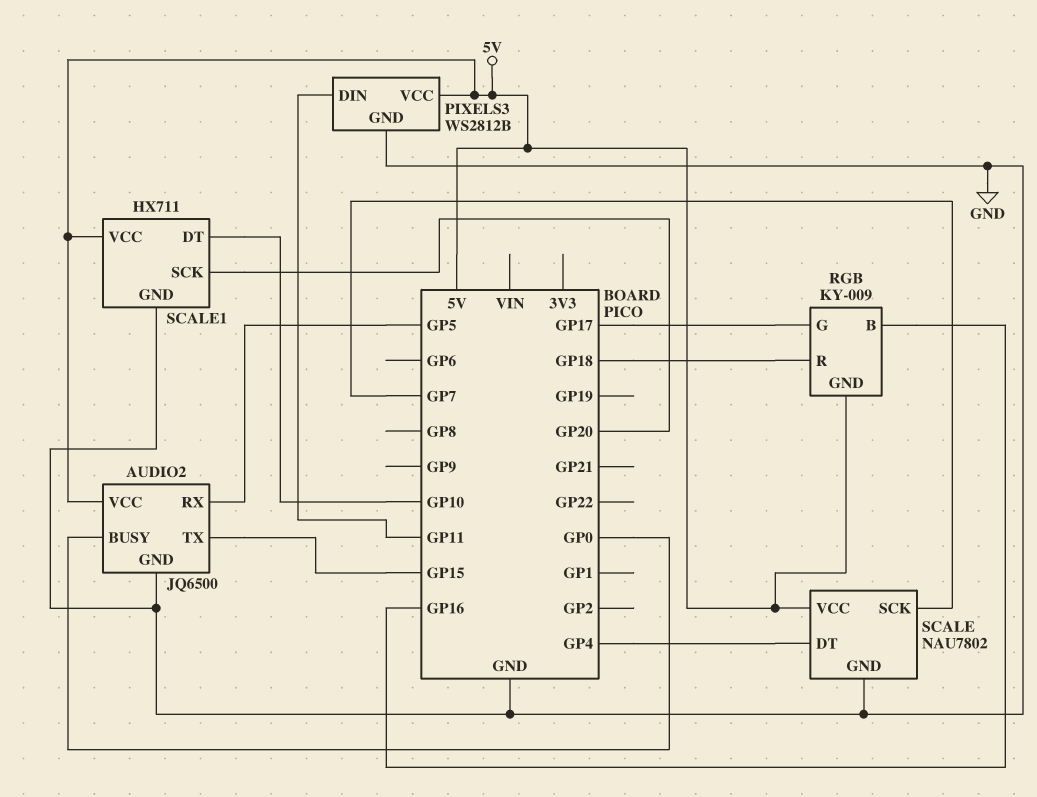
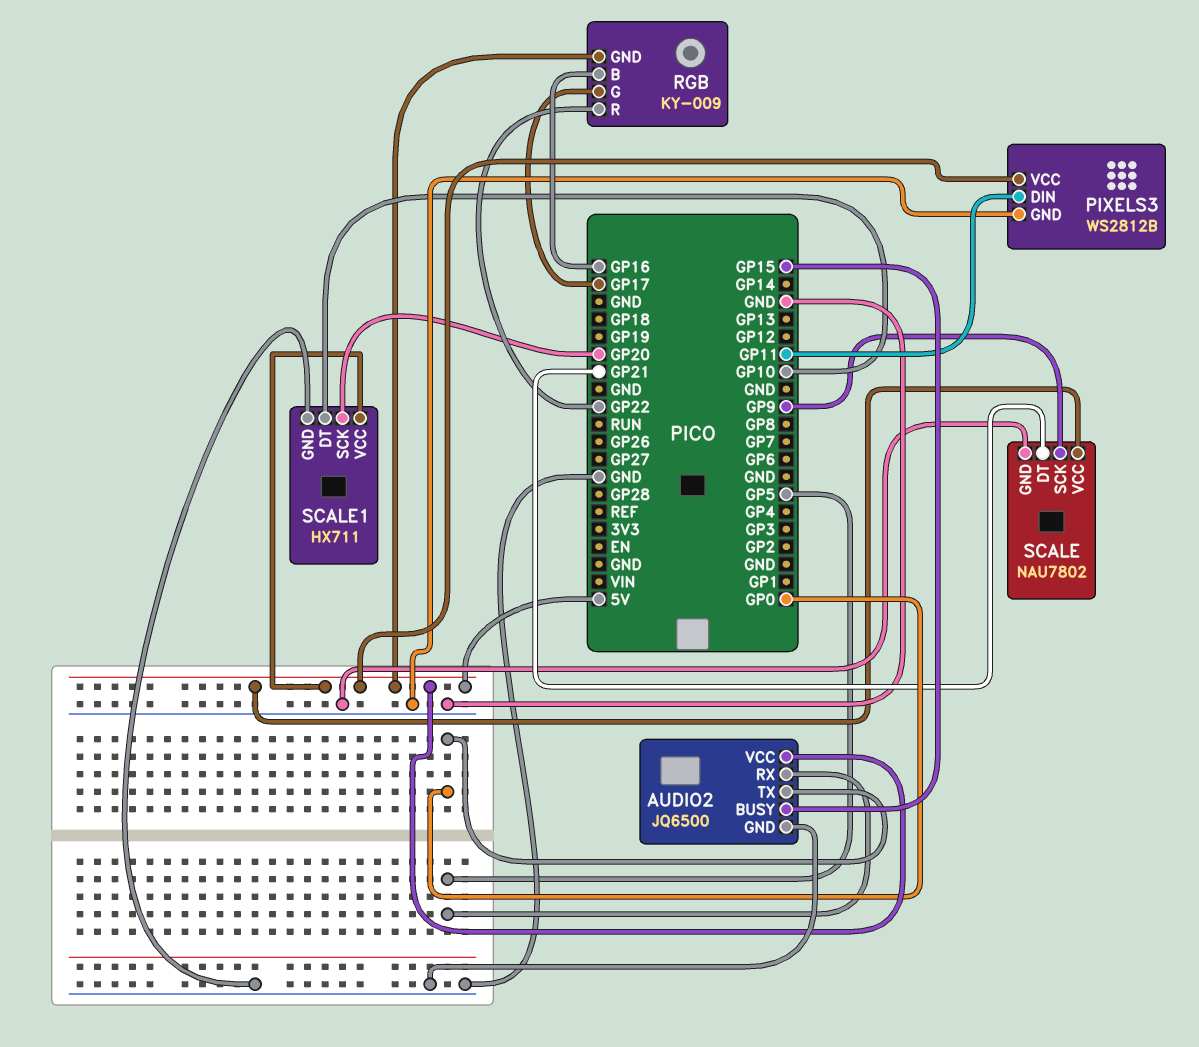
AUDIO2 pin BUSY: GP0 -> GP15
AUDIO2 pin TX: GP15 -> GP0
RGB pin R: GP18 -> GP22
SCALE pin DT: GP4 -> GP21
SCALE pin SCK: GP7 -> GP9

